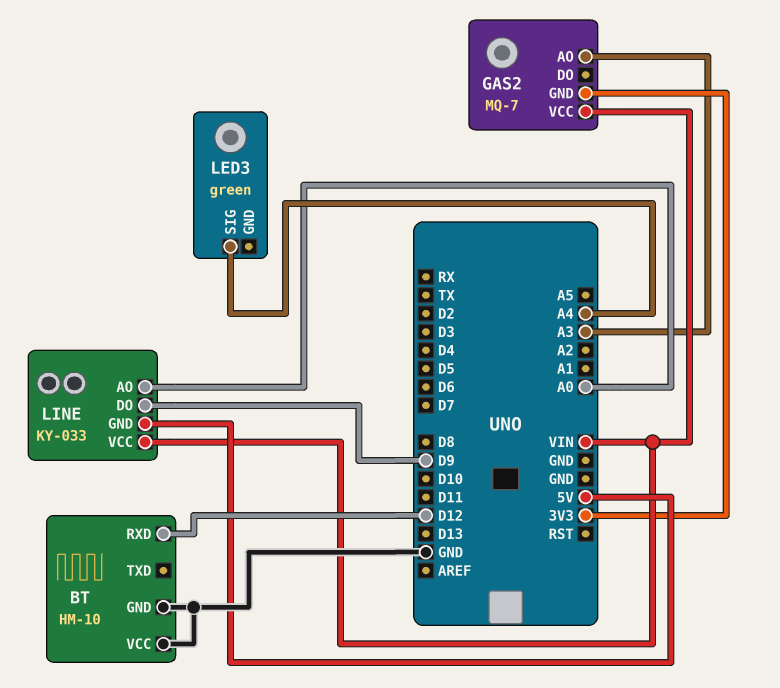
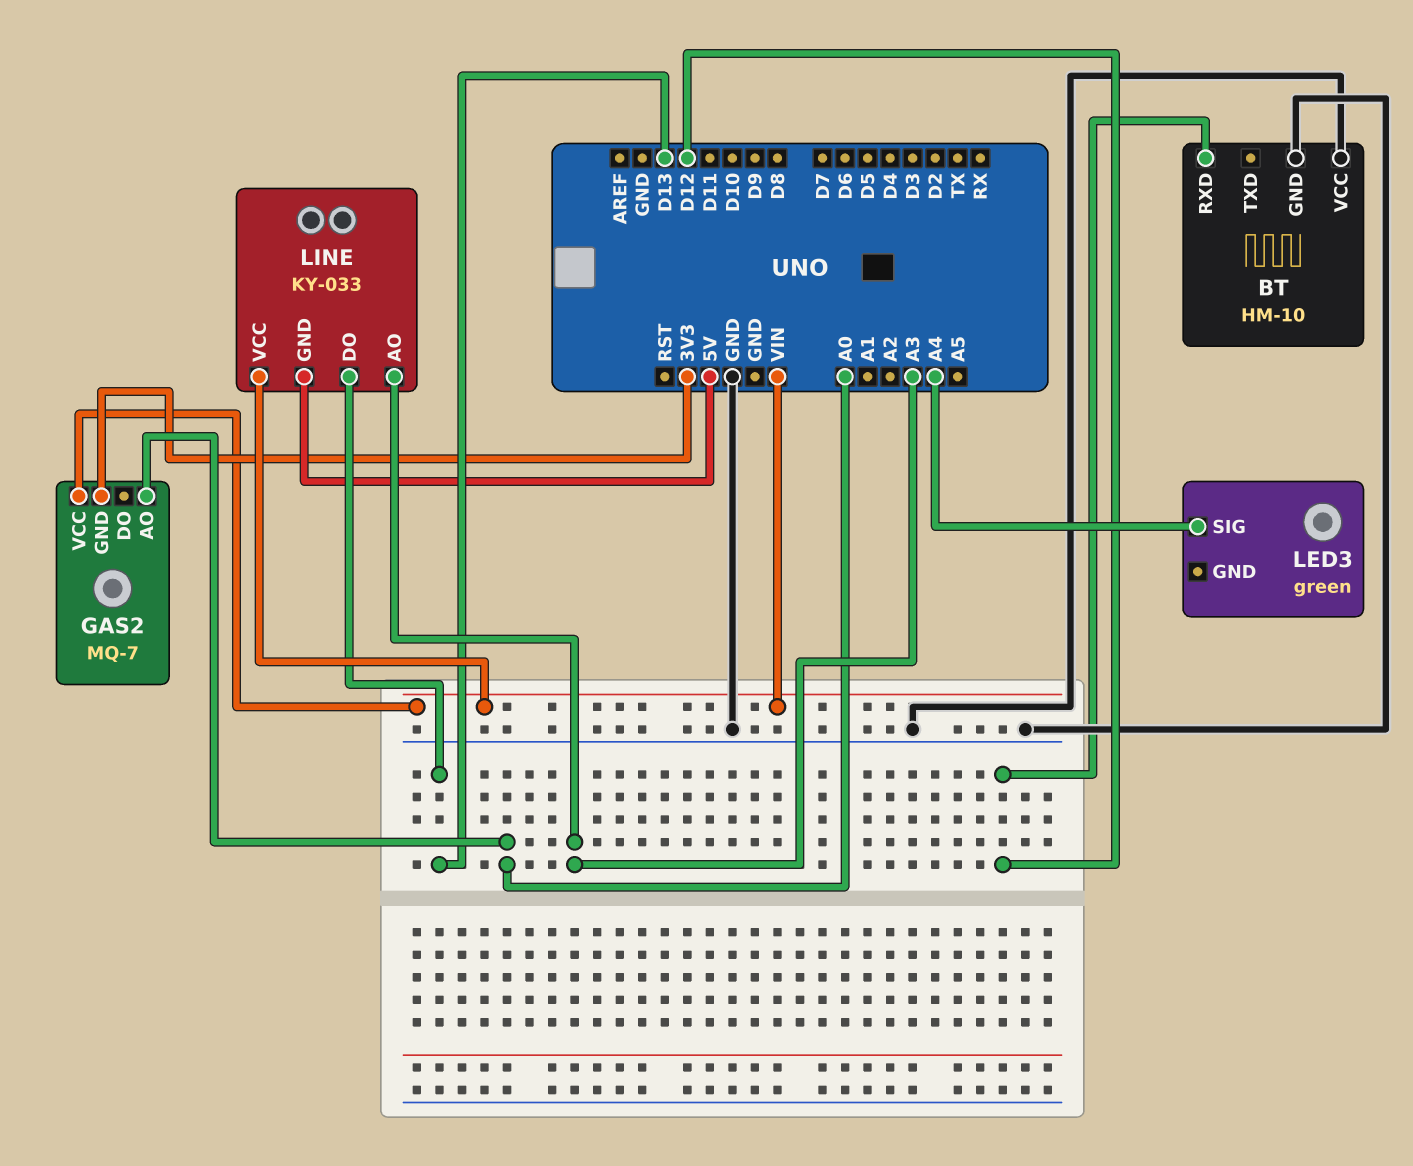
GAS2 pin AO: A3 -> A0
LINE pin AO: A0 -> A3
LINE pin DO: D9 -> D13

